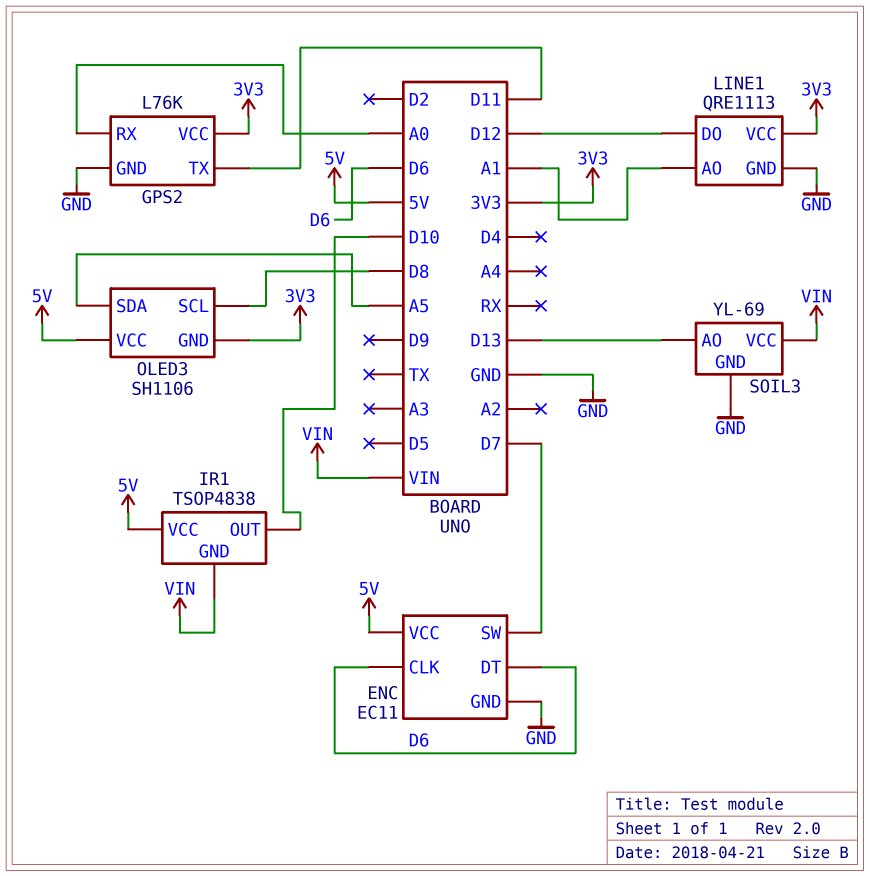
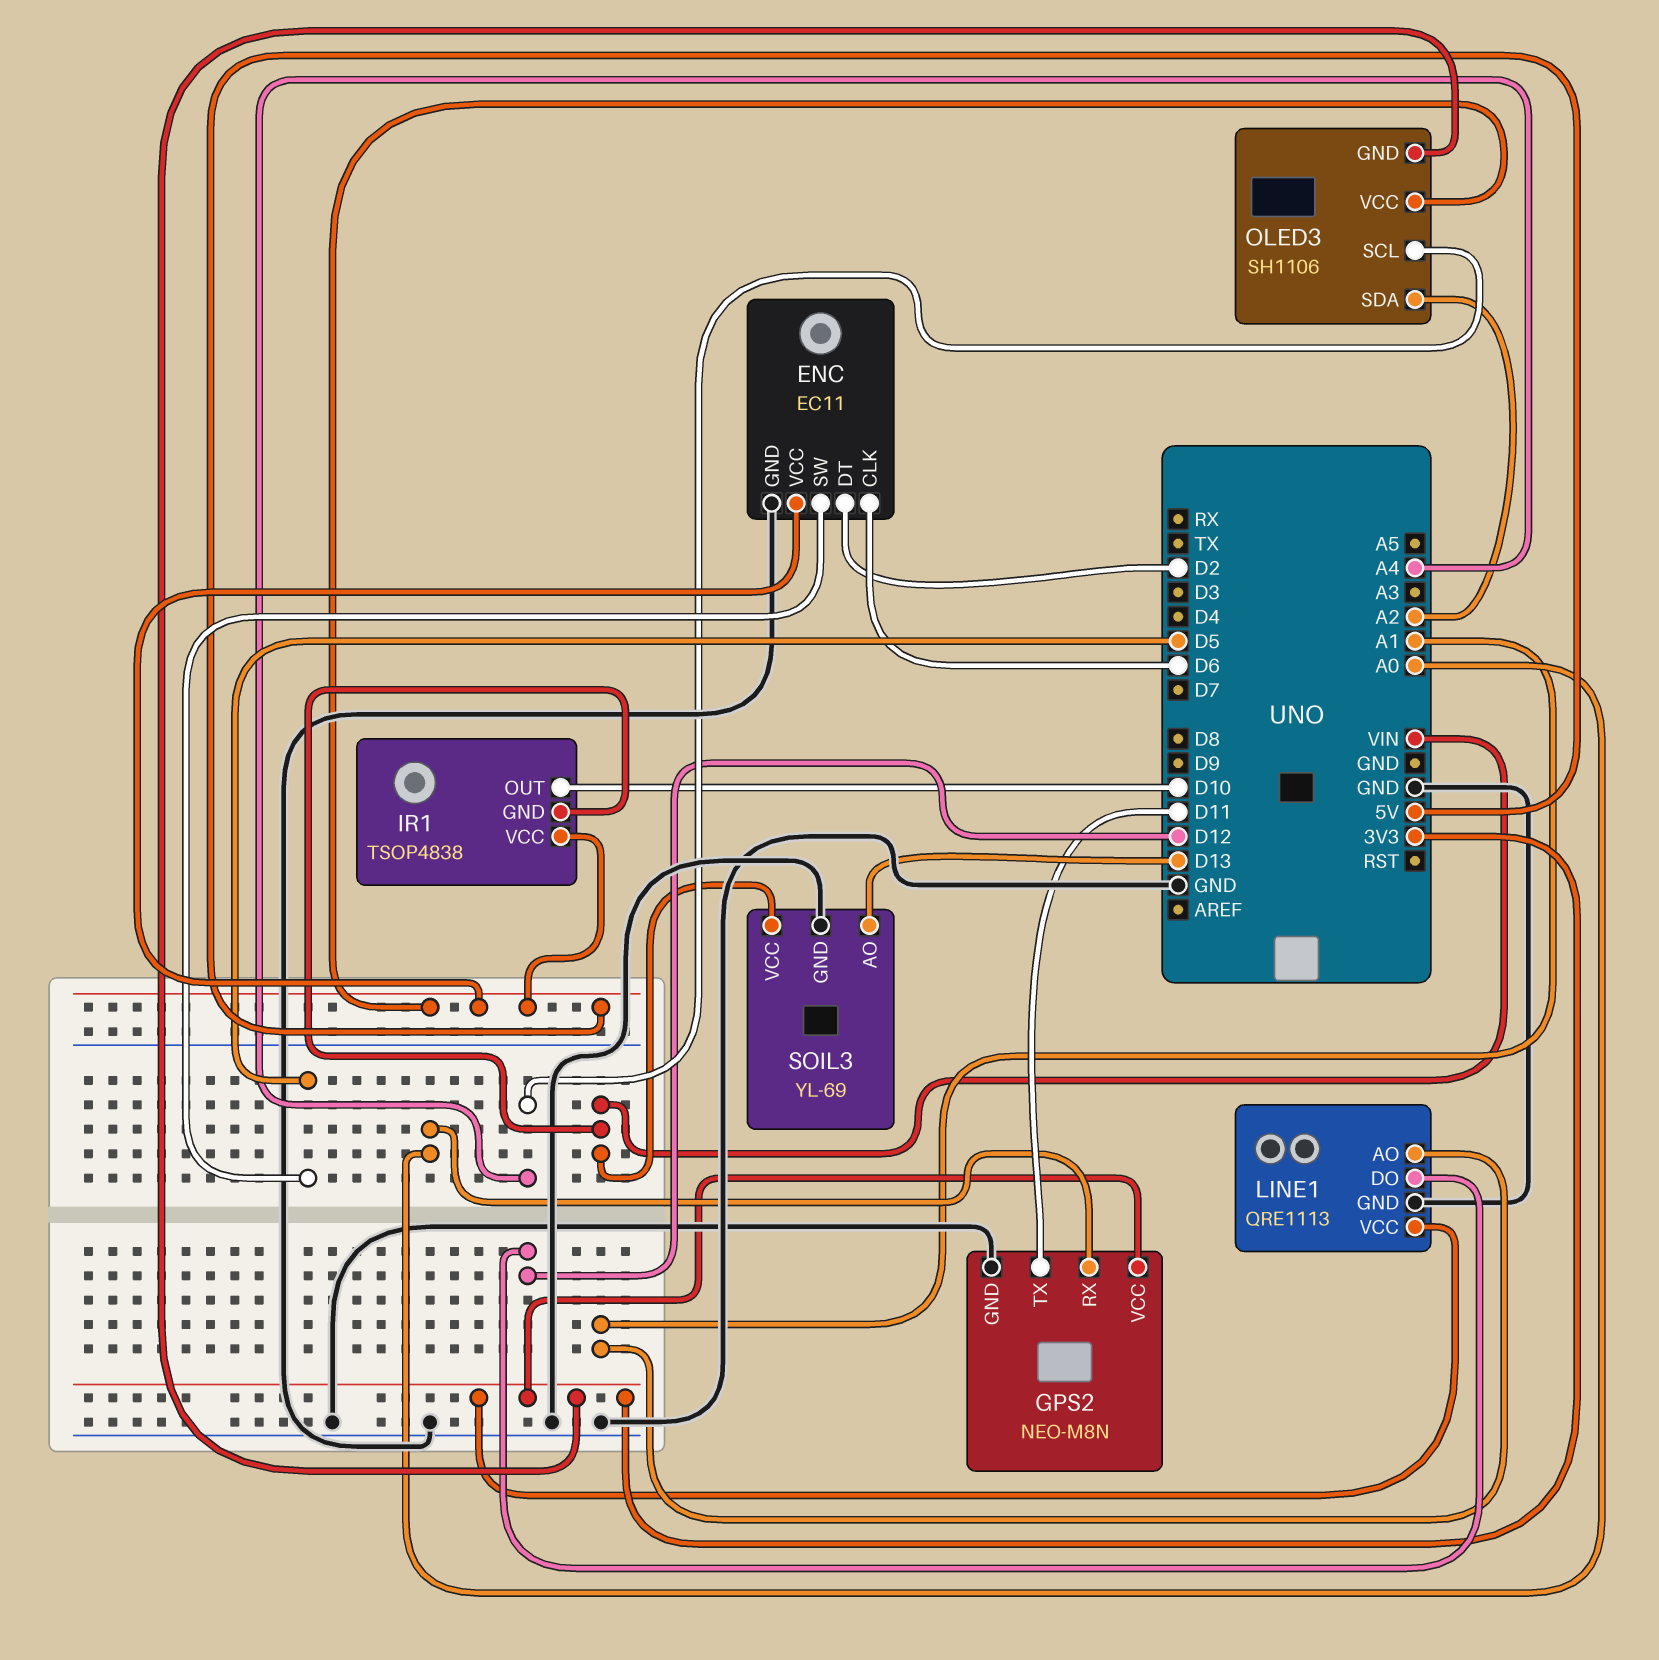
ENC pin DT: D6 -> D2
ENC pin SW: D7 -> D5
GPS2: L76K -> NEO-M8N
OLED3 pin SCL: D8 -> A4
OLED3 pin SDA: A5 -> A2

